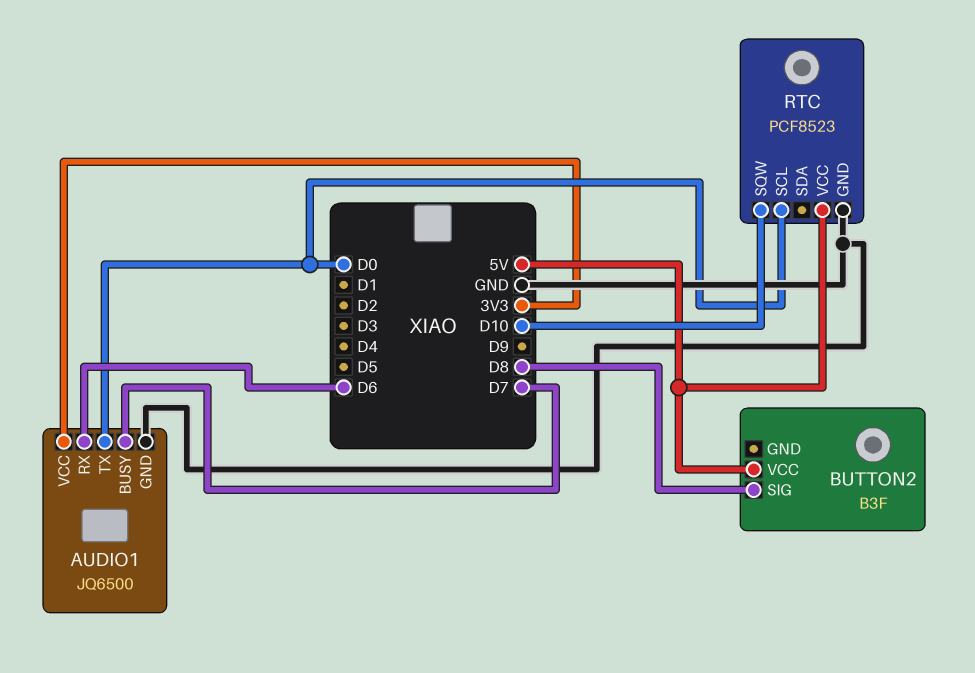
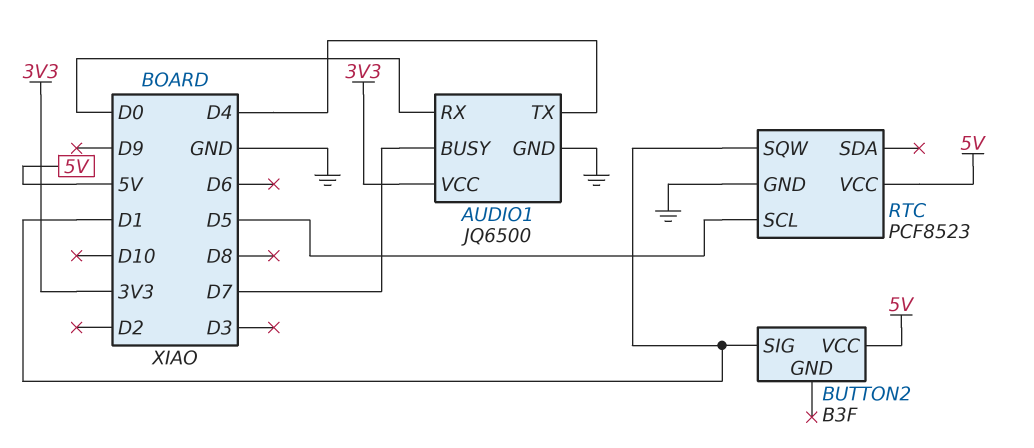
AUDIO1 pin RX: D6 -> D0
AUDIO1 pin TX: D0 -> D4
BUTTON2 pin SIG: D8 -> D1
RTC pin SCL: D0 -> D5
RTC pin SQW: D10 -> D1

